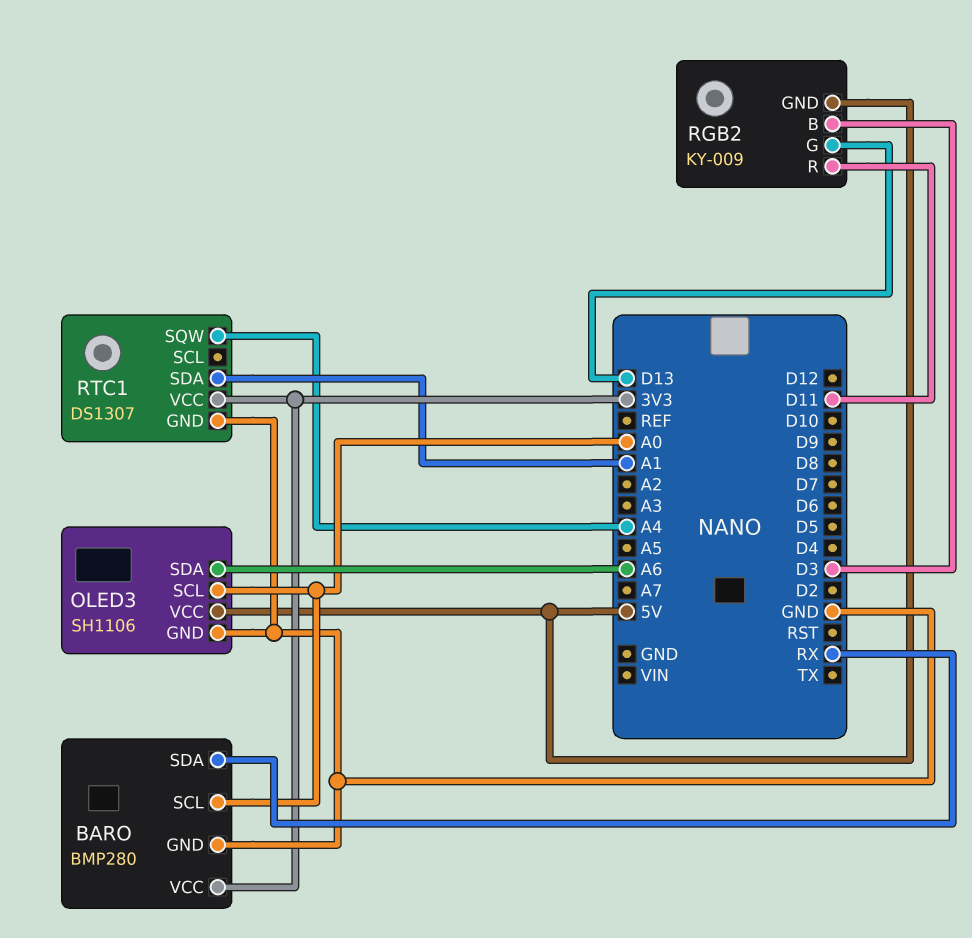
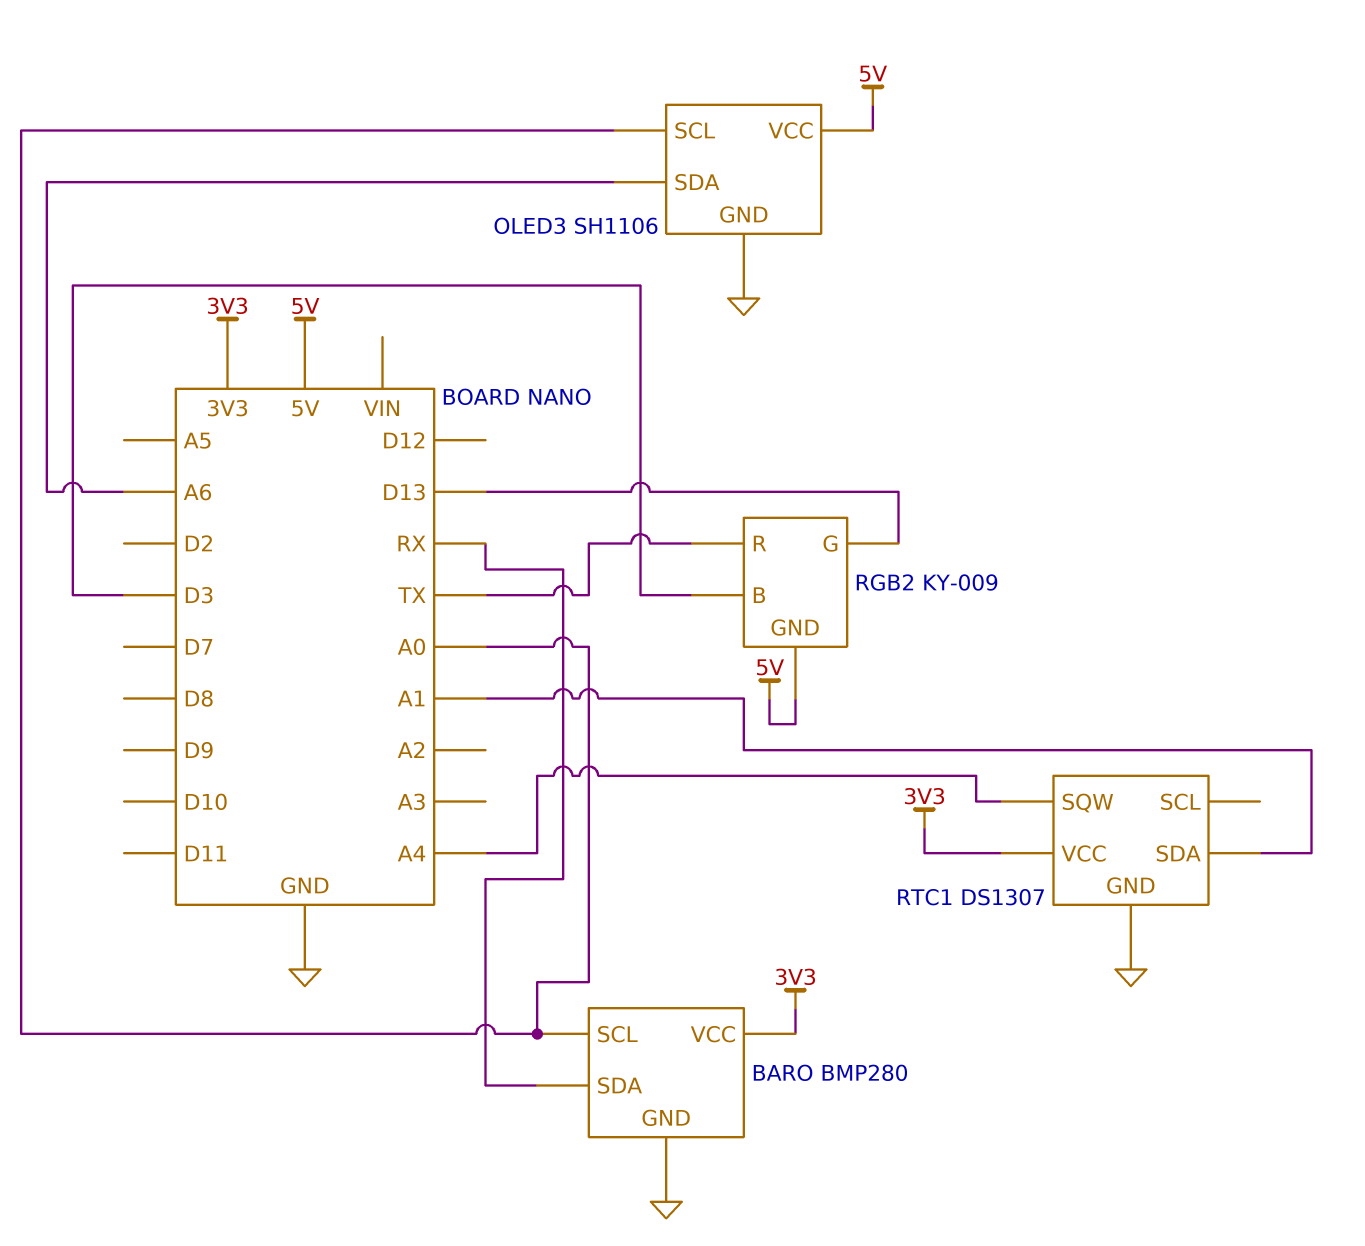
RGB2 pin R: D11 -> TX

